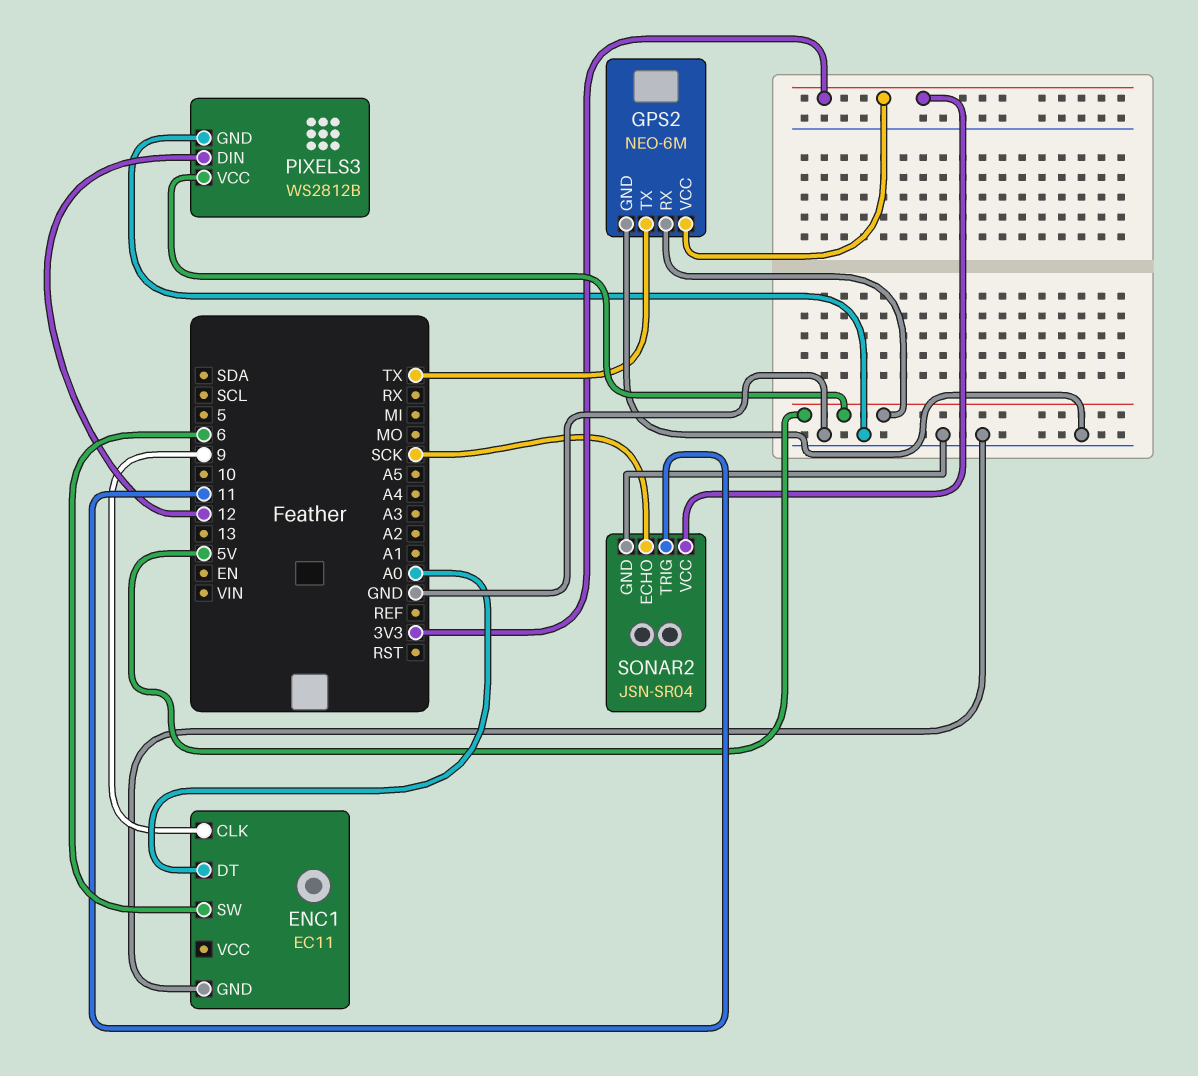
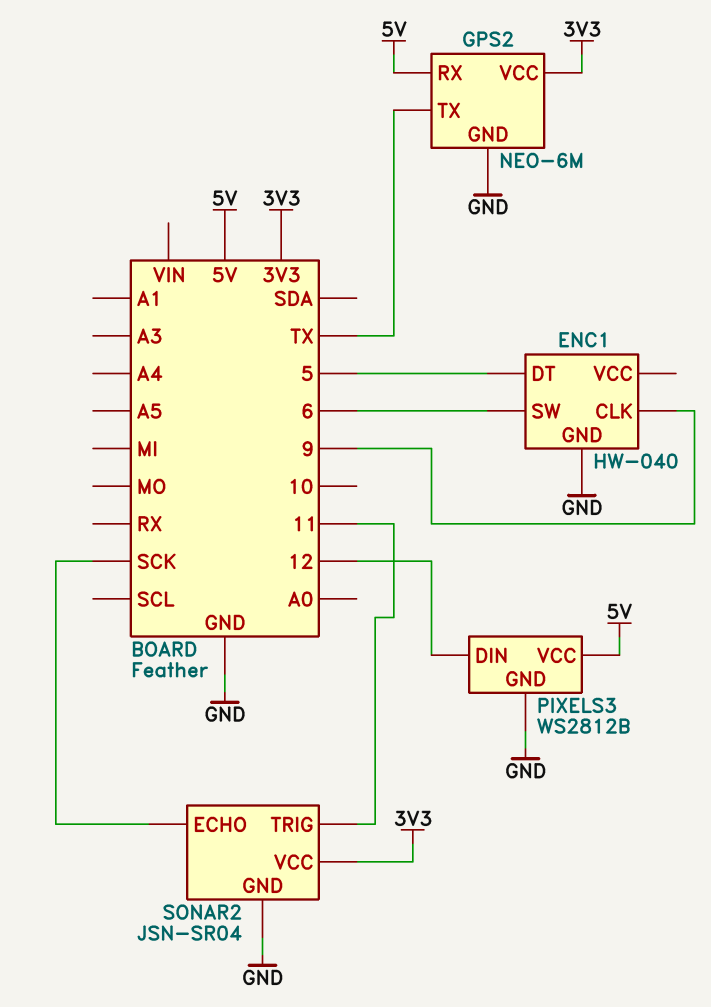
ENC1: EC11 -> HW-040
ENC1 pin DT: A0 -> 5

